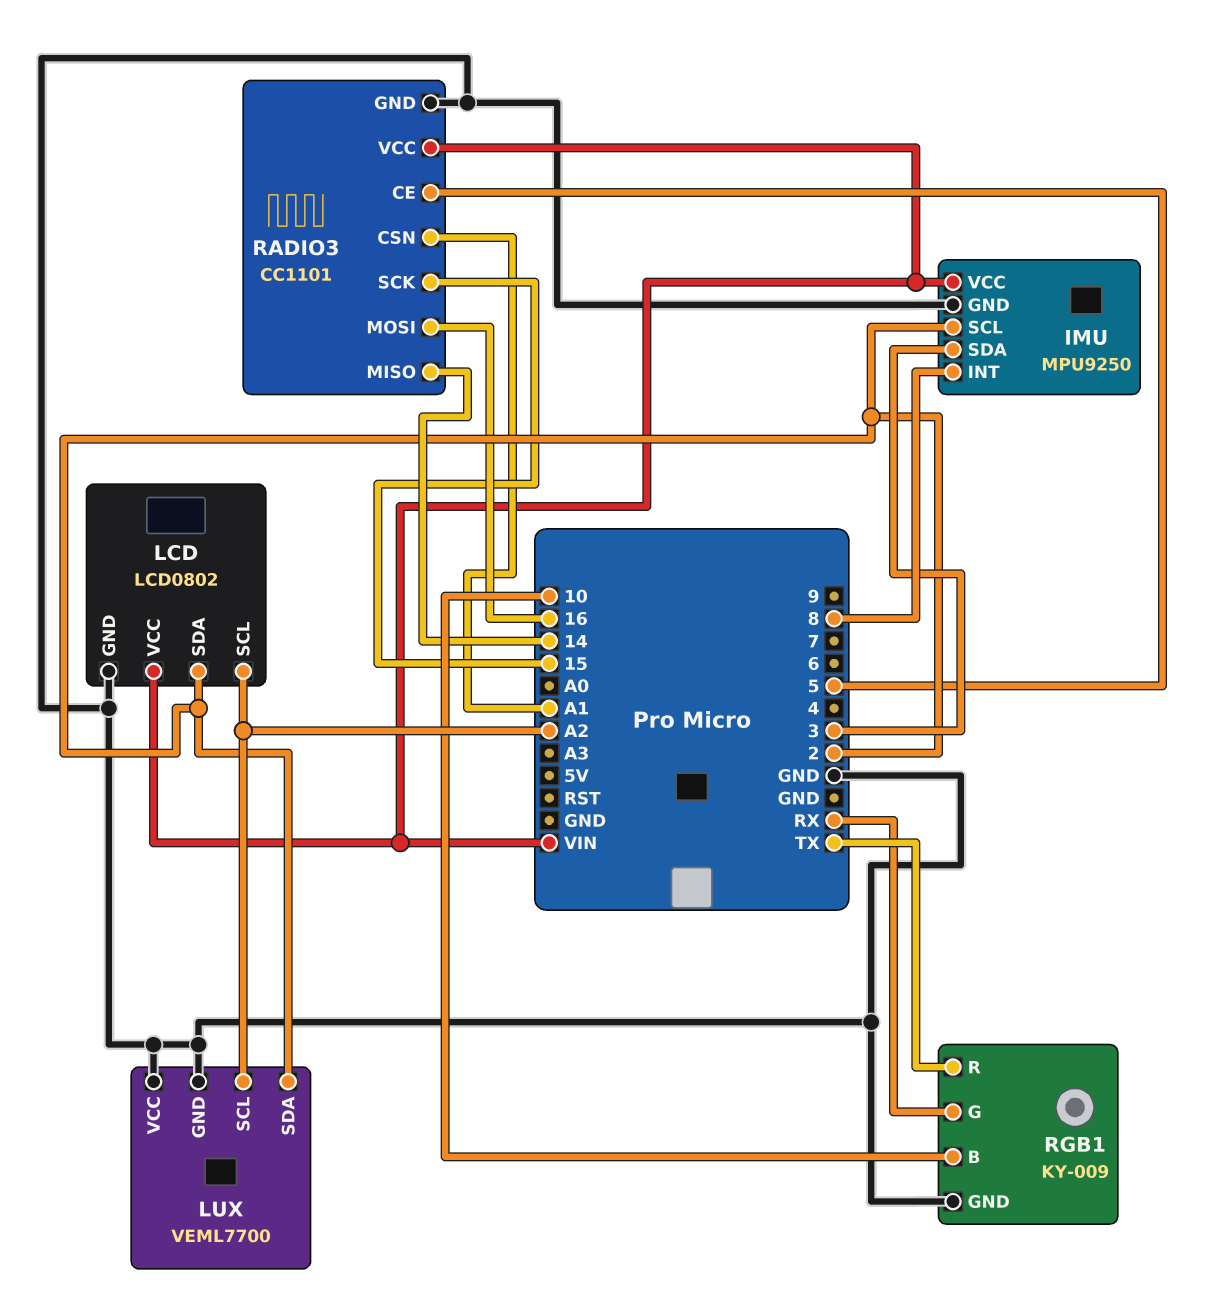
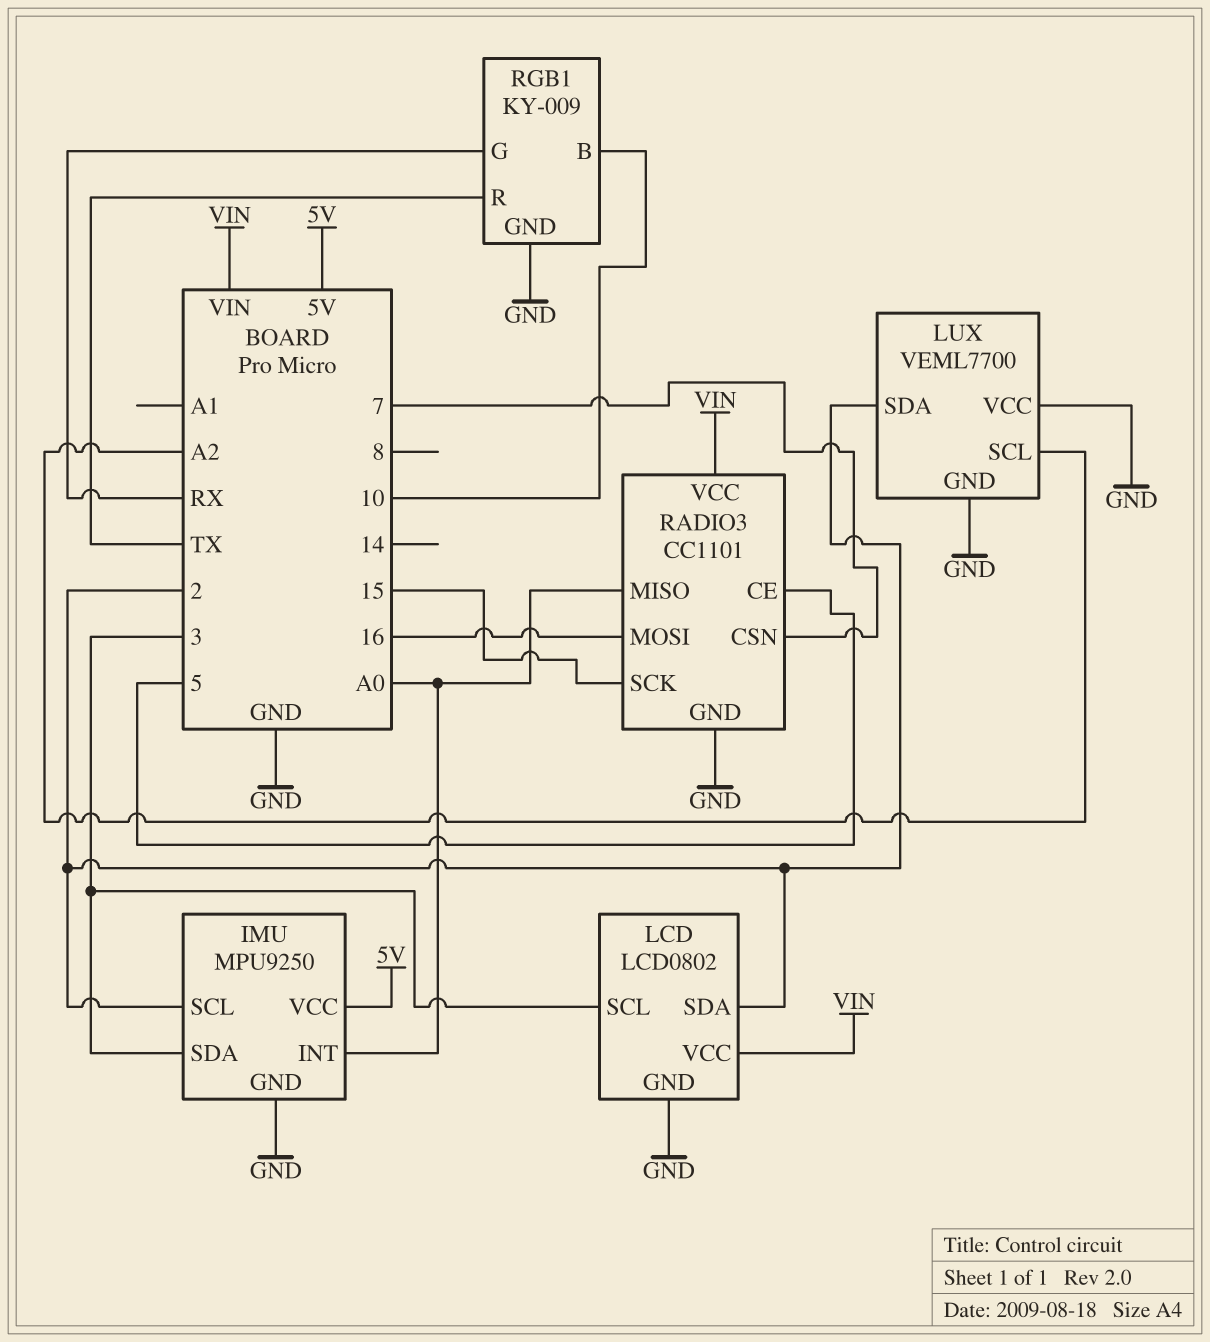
IMU pin INT: 8 -> A0
IMU pin VCC: VIN -> 5V
LCD pin SCL: A2 -> 3
RADIO3 pin CSN: A1 -> 7
RADIO3 pin MISO: 14 -> A0

